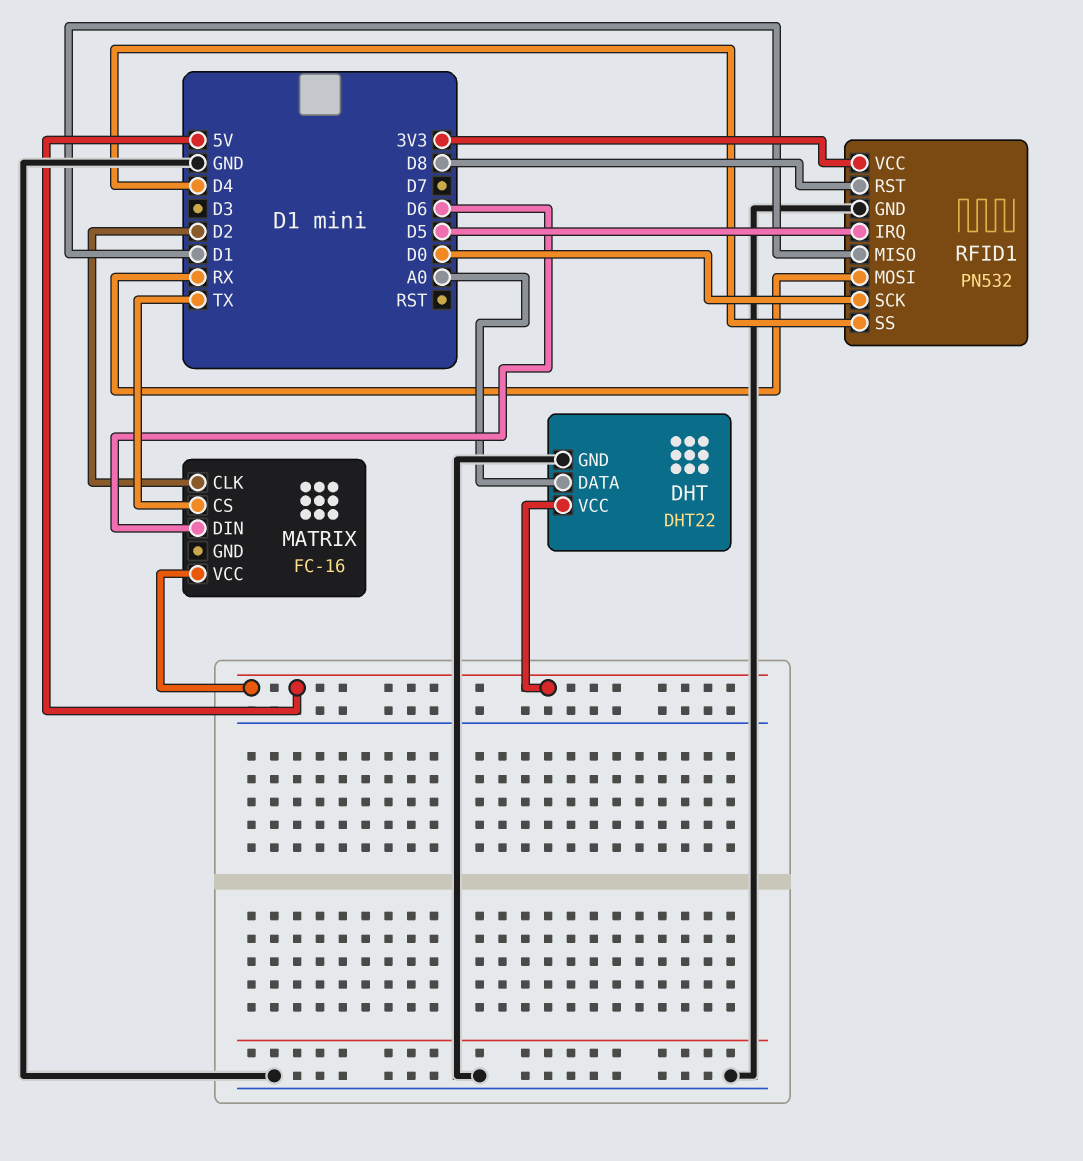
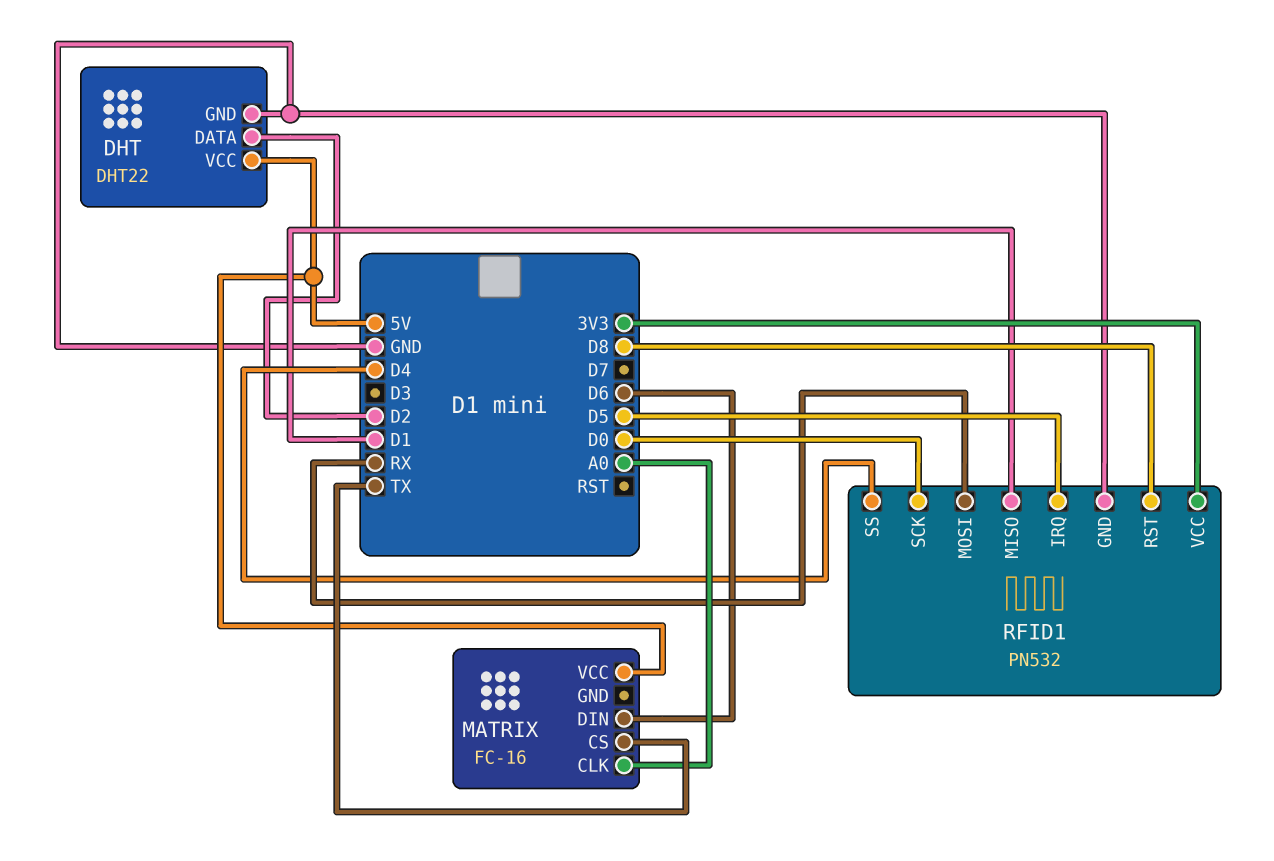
DHT pin DATA: A0 -> D2
MATRIX pin CLK: D2 -> A0

